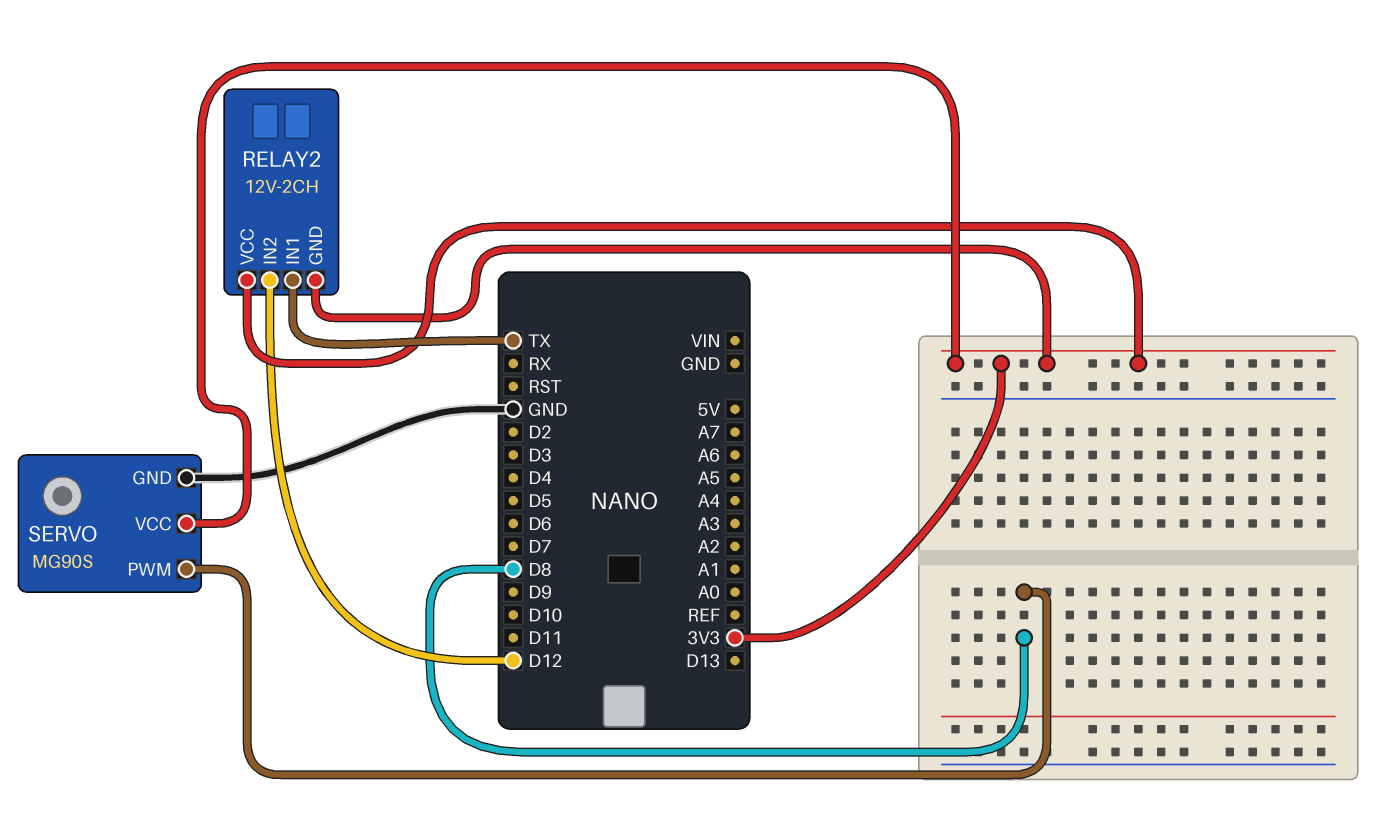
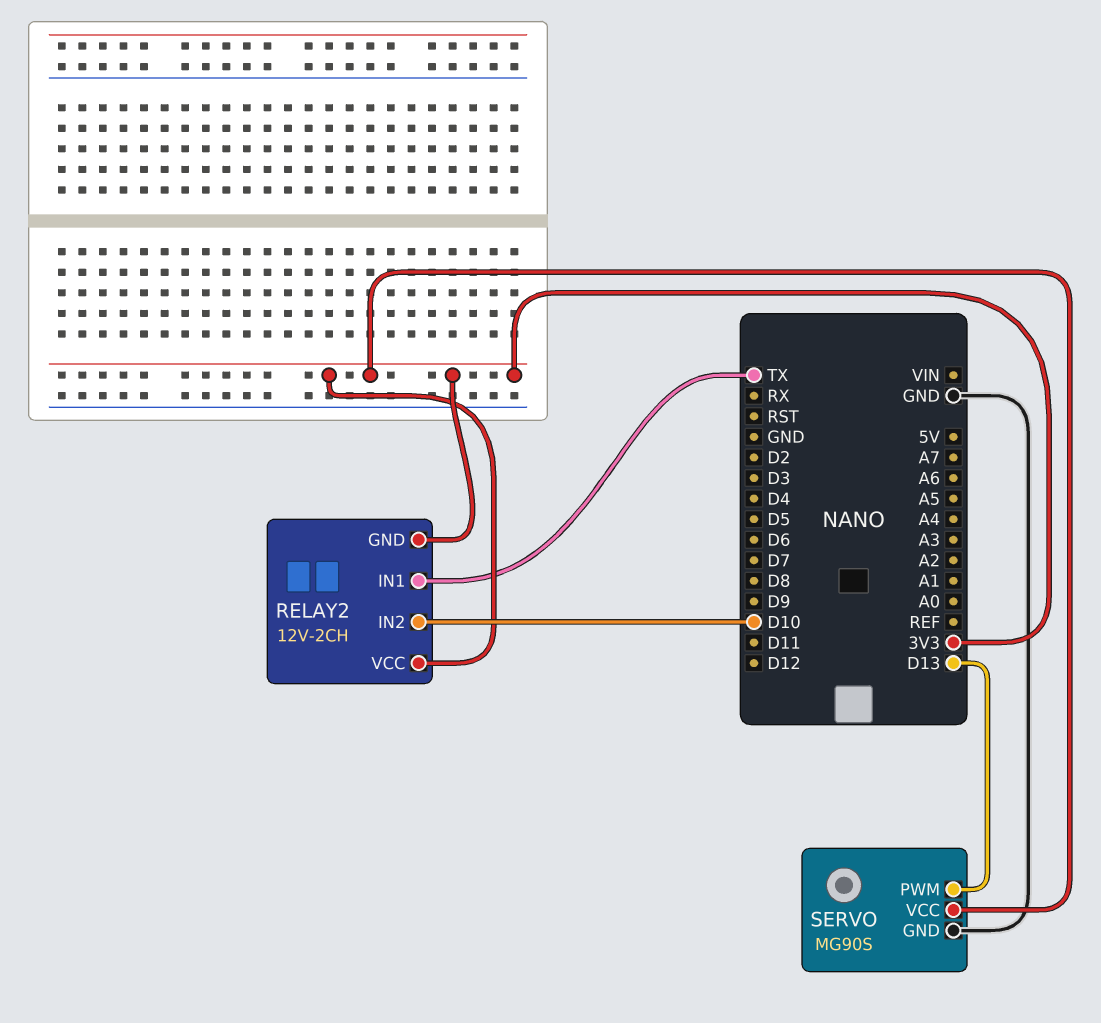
RELAY2 pin IN2: D12 -> D10
SERVO pin PWM: D8 -> D13

